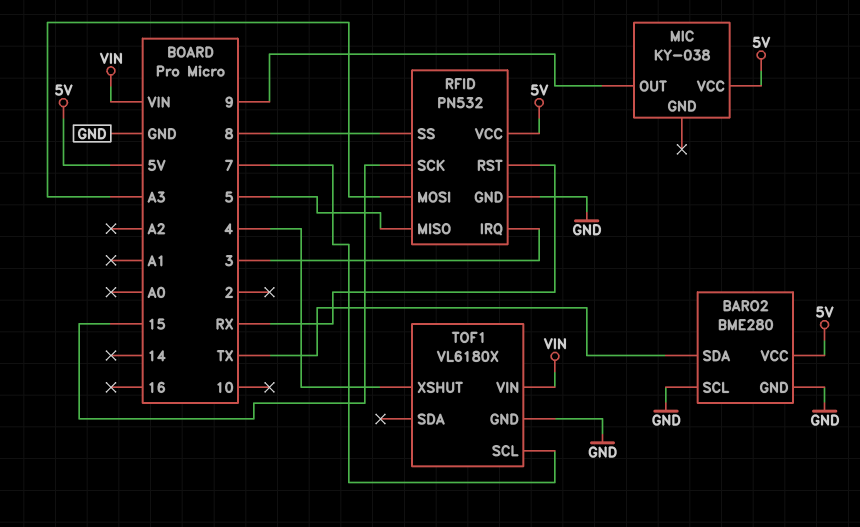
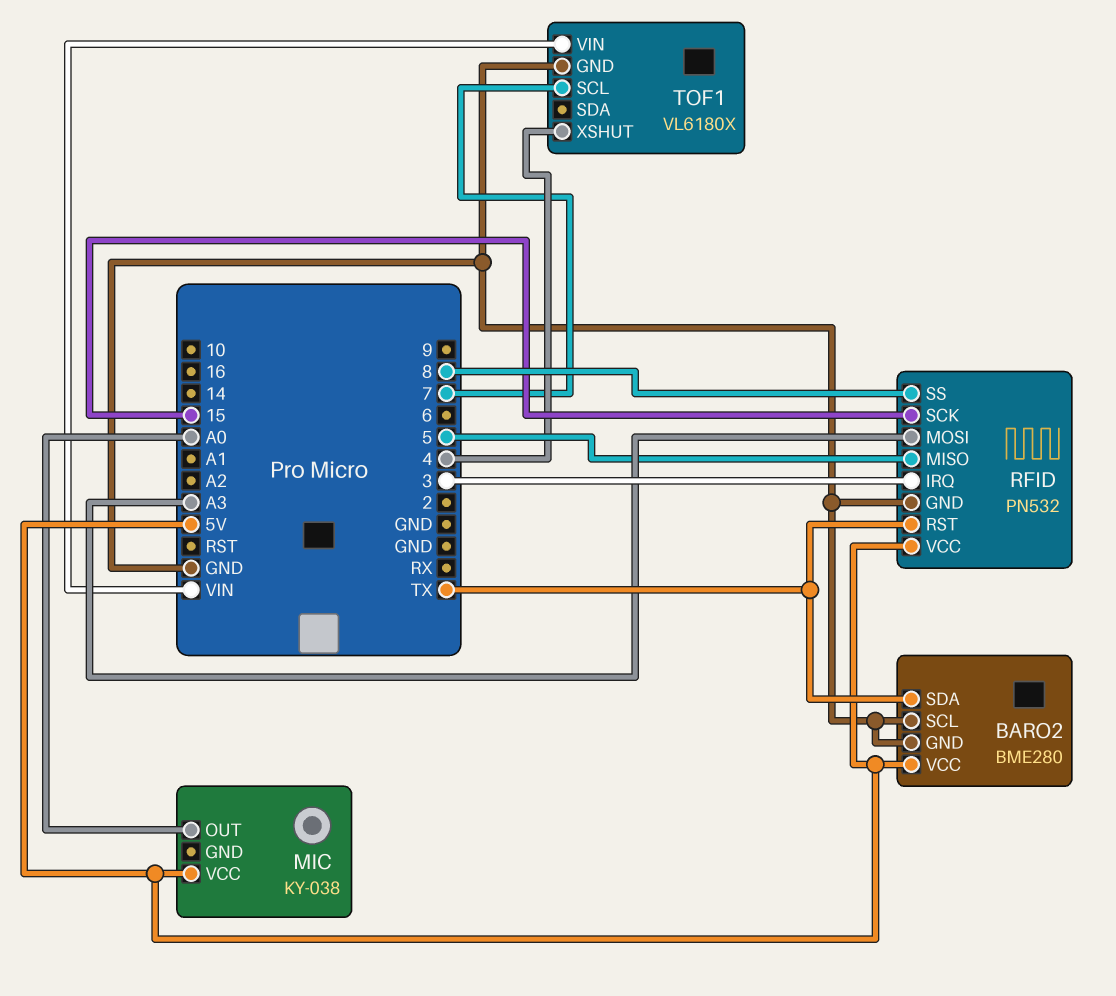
MIC pin OUT: 9 -> A0
RFID pin RST: RX -> TX

